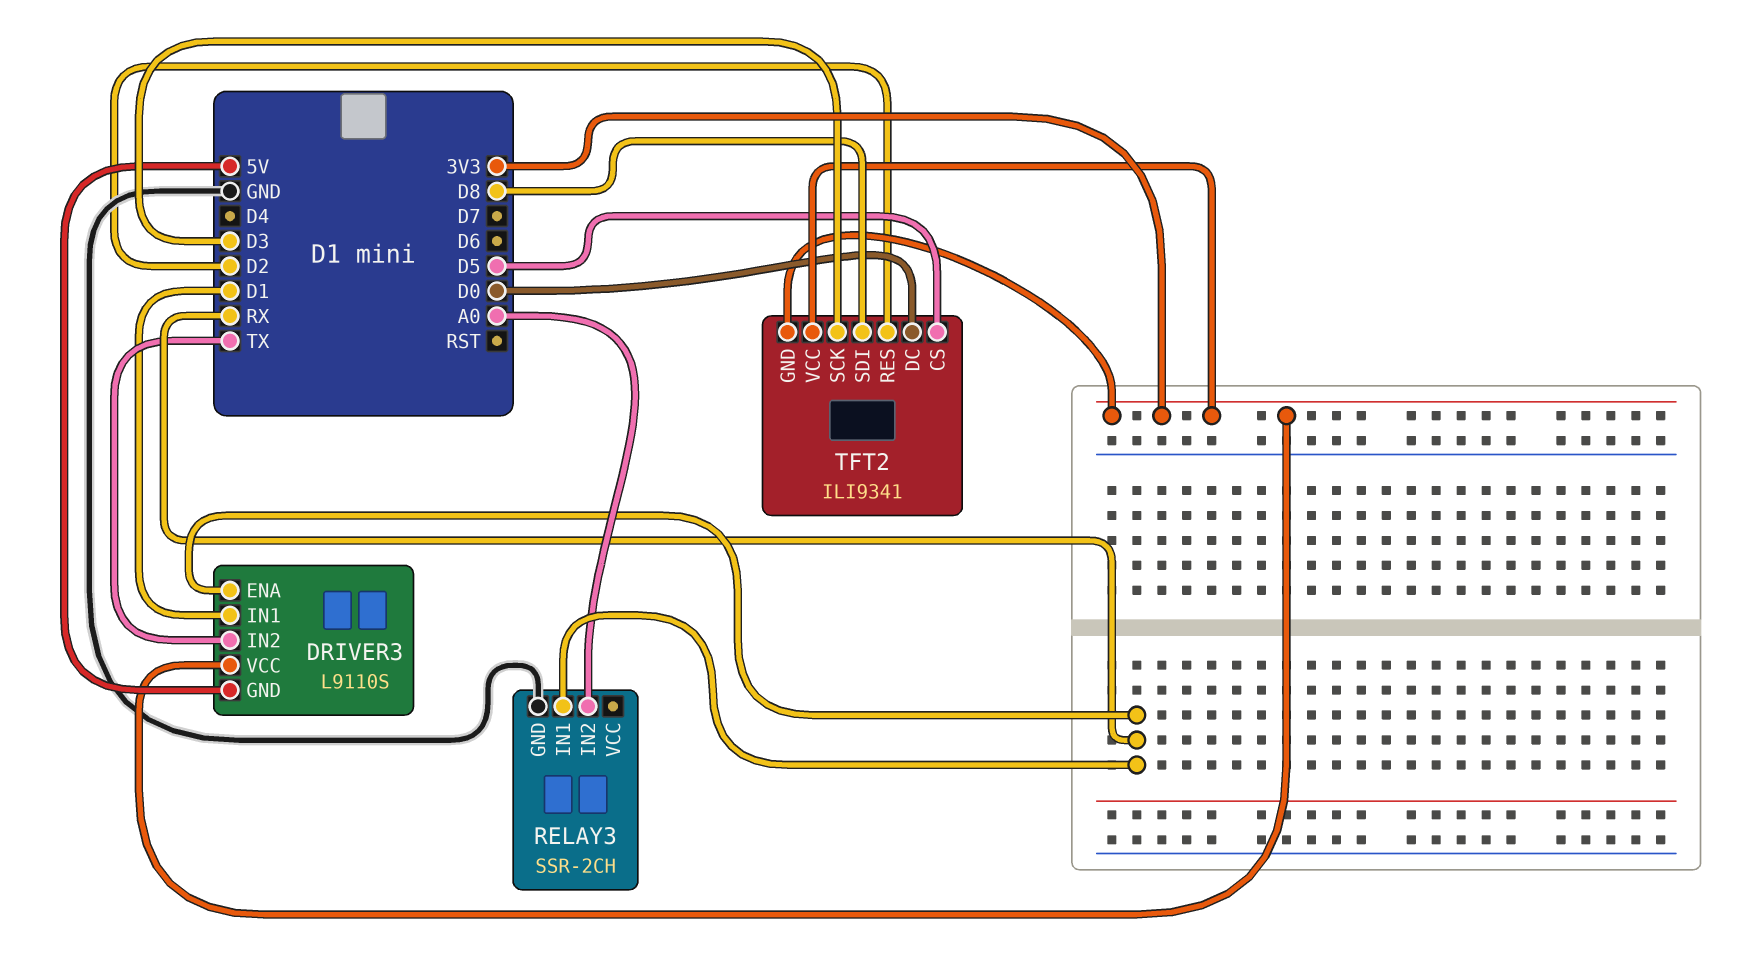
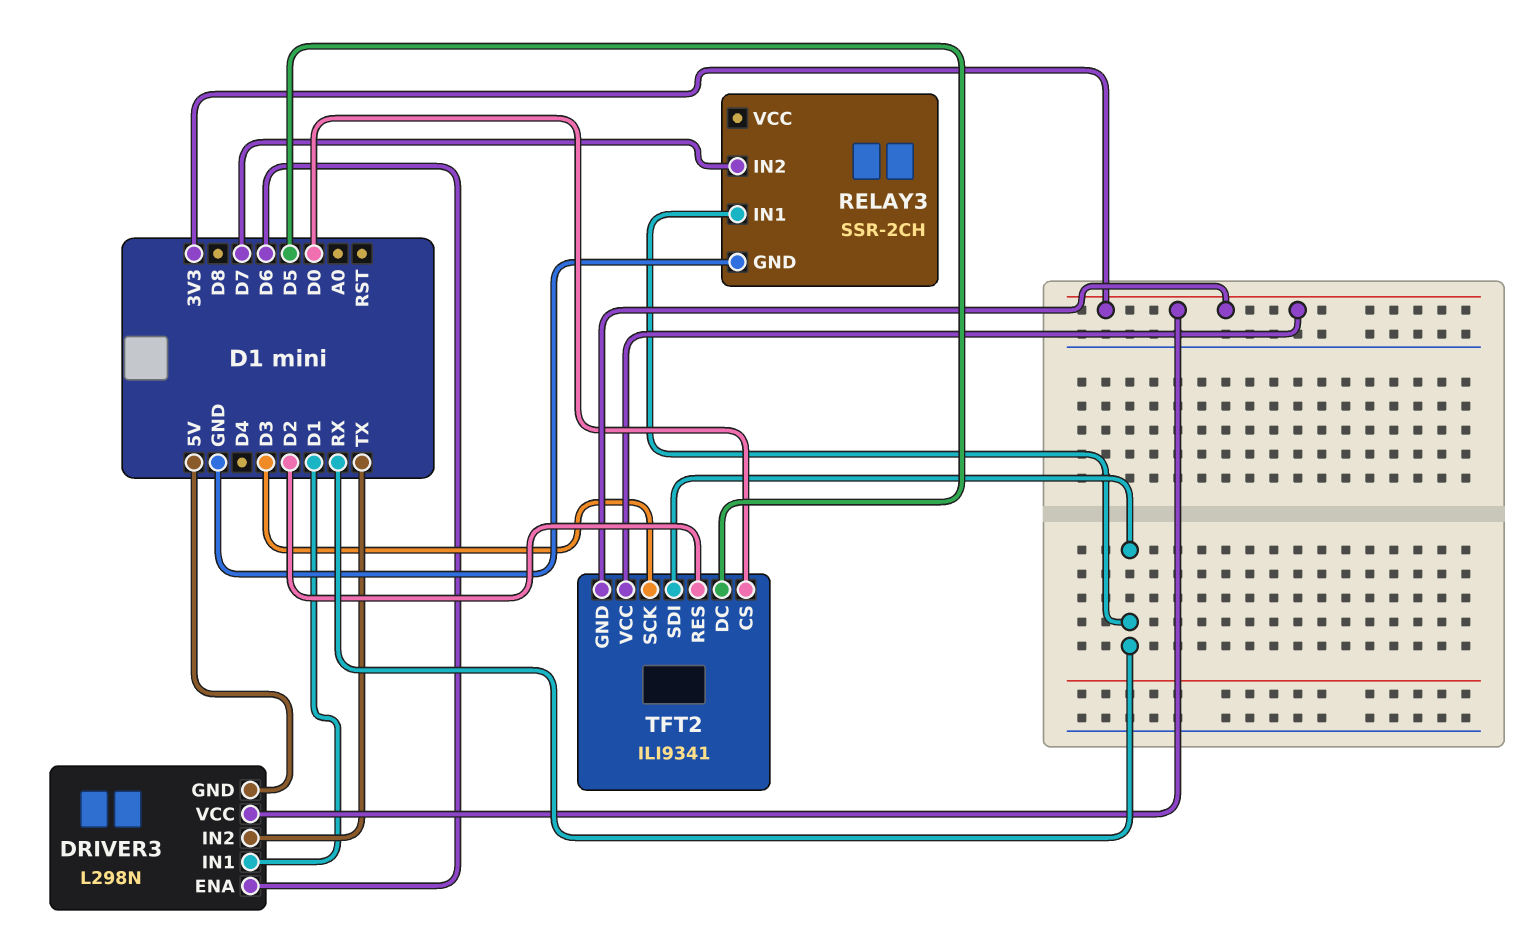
DRIVER3: L9110S -> L298N
DRIVER3 pin ENA: RX -> D6
RELAY3 pin IN2: A0 -> D7
TFT2 pin CS: D5 -> D0
TFT2 pin DC: D0 -> D5
TFT2 pin SDI: D8 -> RX

